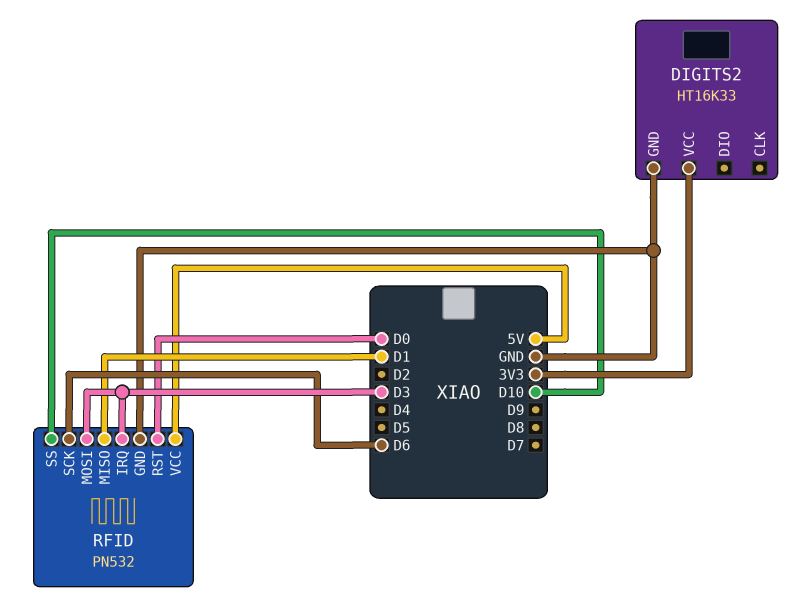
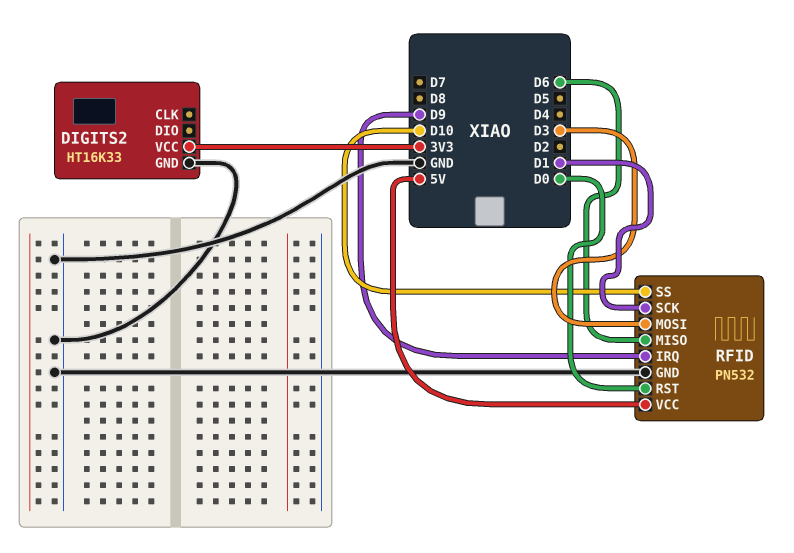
RFID pin IRQ: D3 -> D9
RFID pin MISO: D1 -> D6
RFID pin SCK: D6 -> D1

